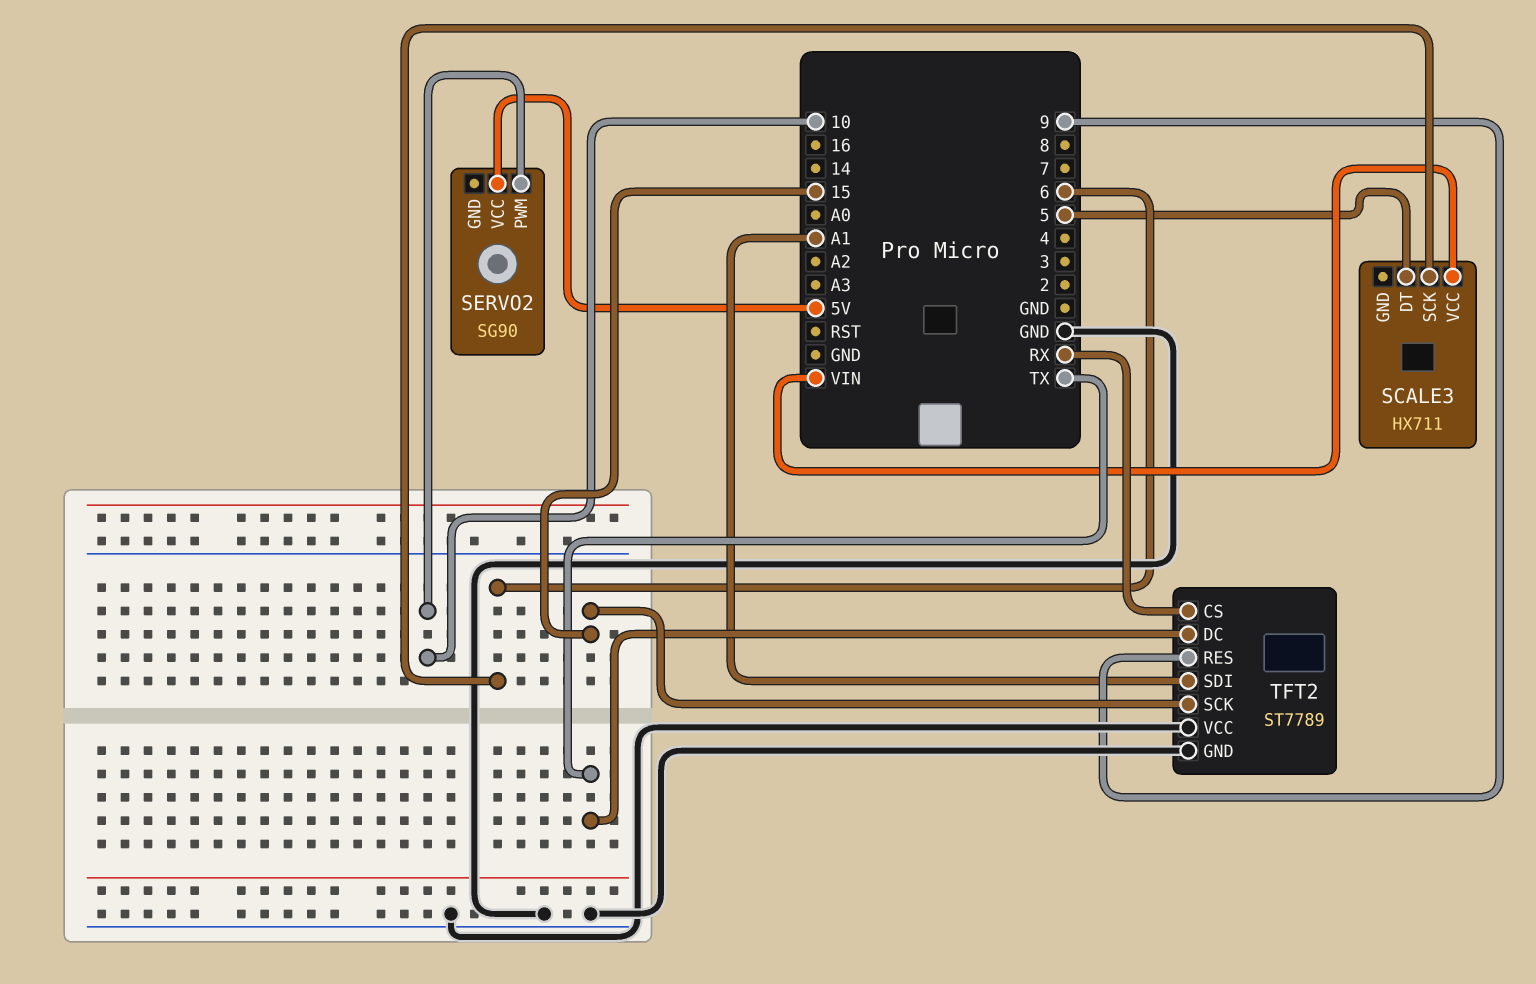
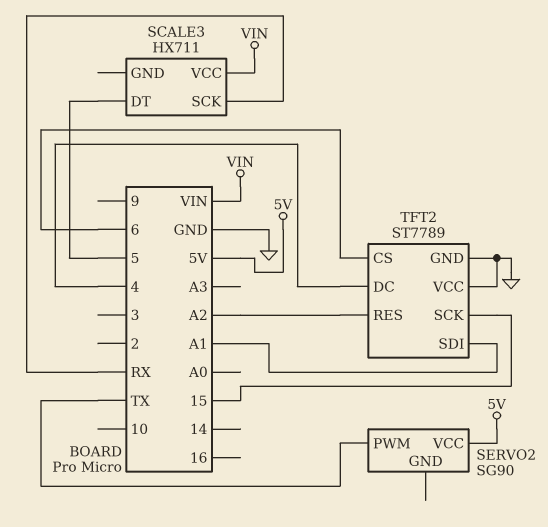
SCALE3 pin SCK: 6 -> RX
SERVO2 pin PWM: 10 -> TX
TFT2 pin CS: RX -> 6
TFT2 pin DC: TX -> 4
TFT2 pin RES: 9 -> A2

